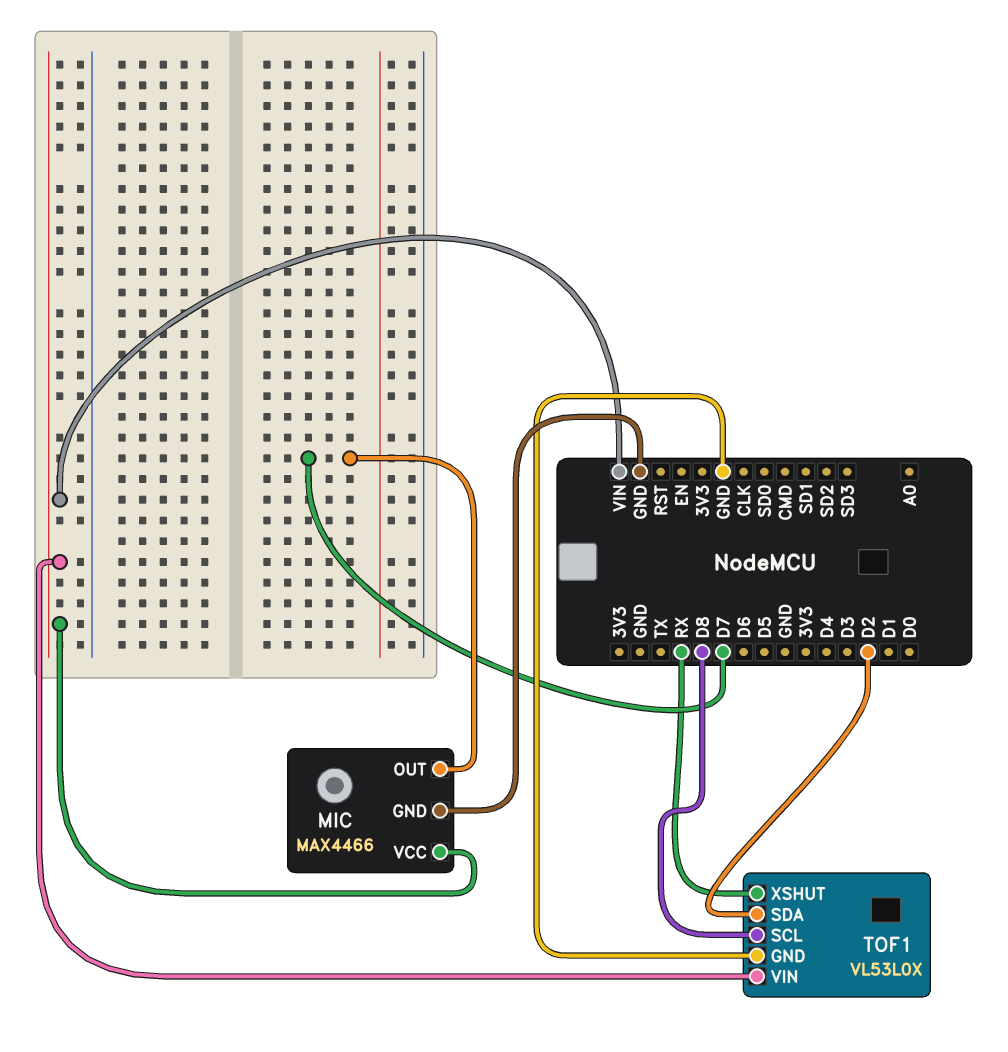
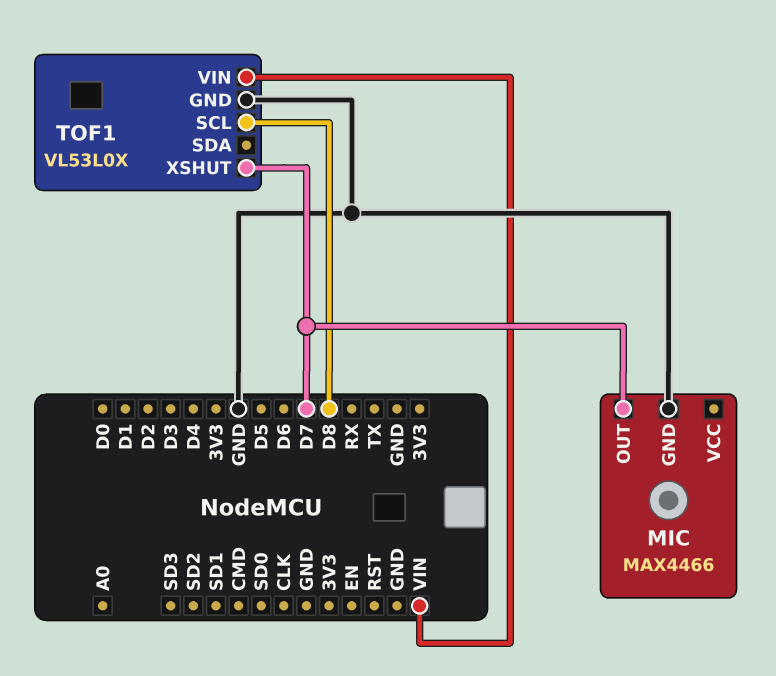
MIC pin VCC: VIN -> none
TOF1 pin SDA: D2 -> none
TOF1 pin XSHUT: RX -> D7

